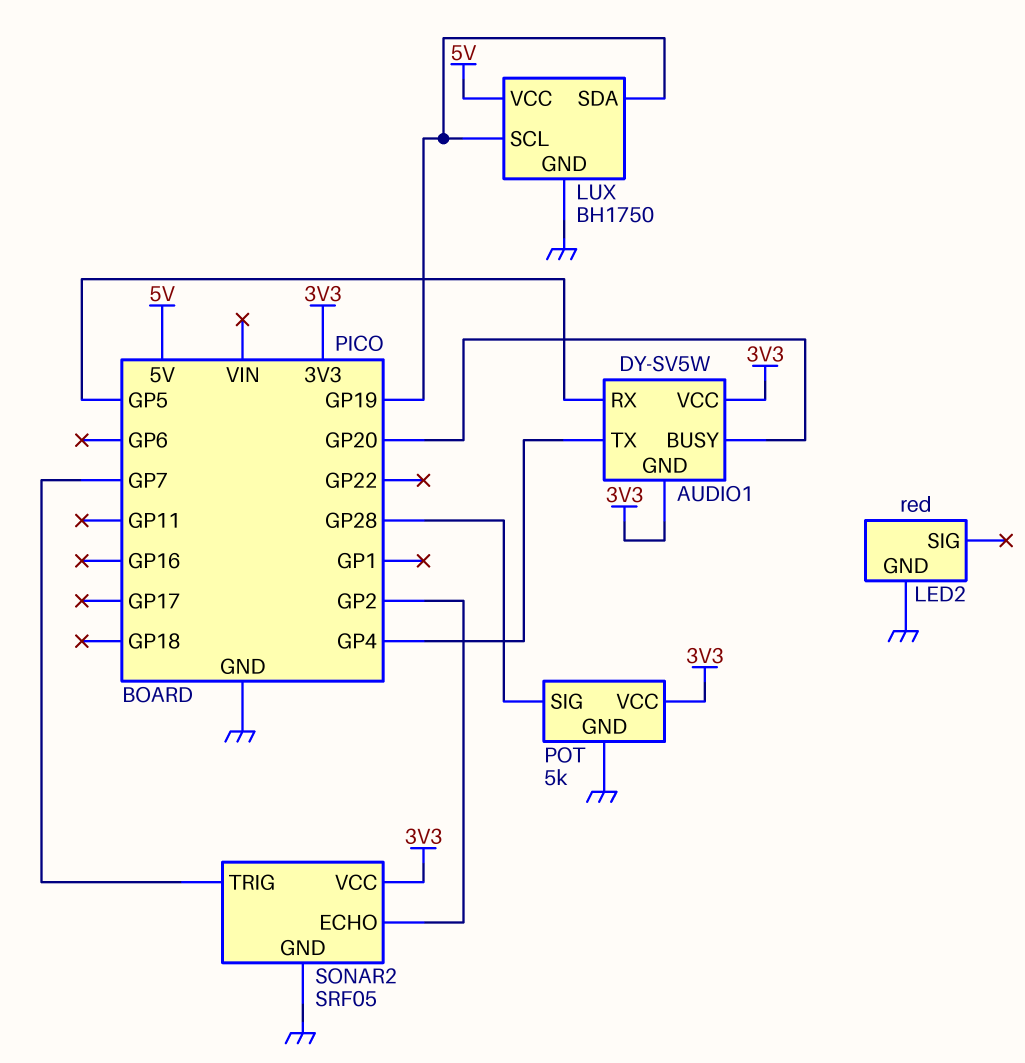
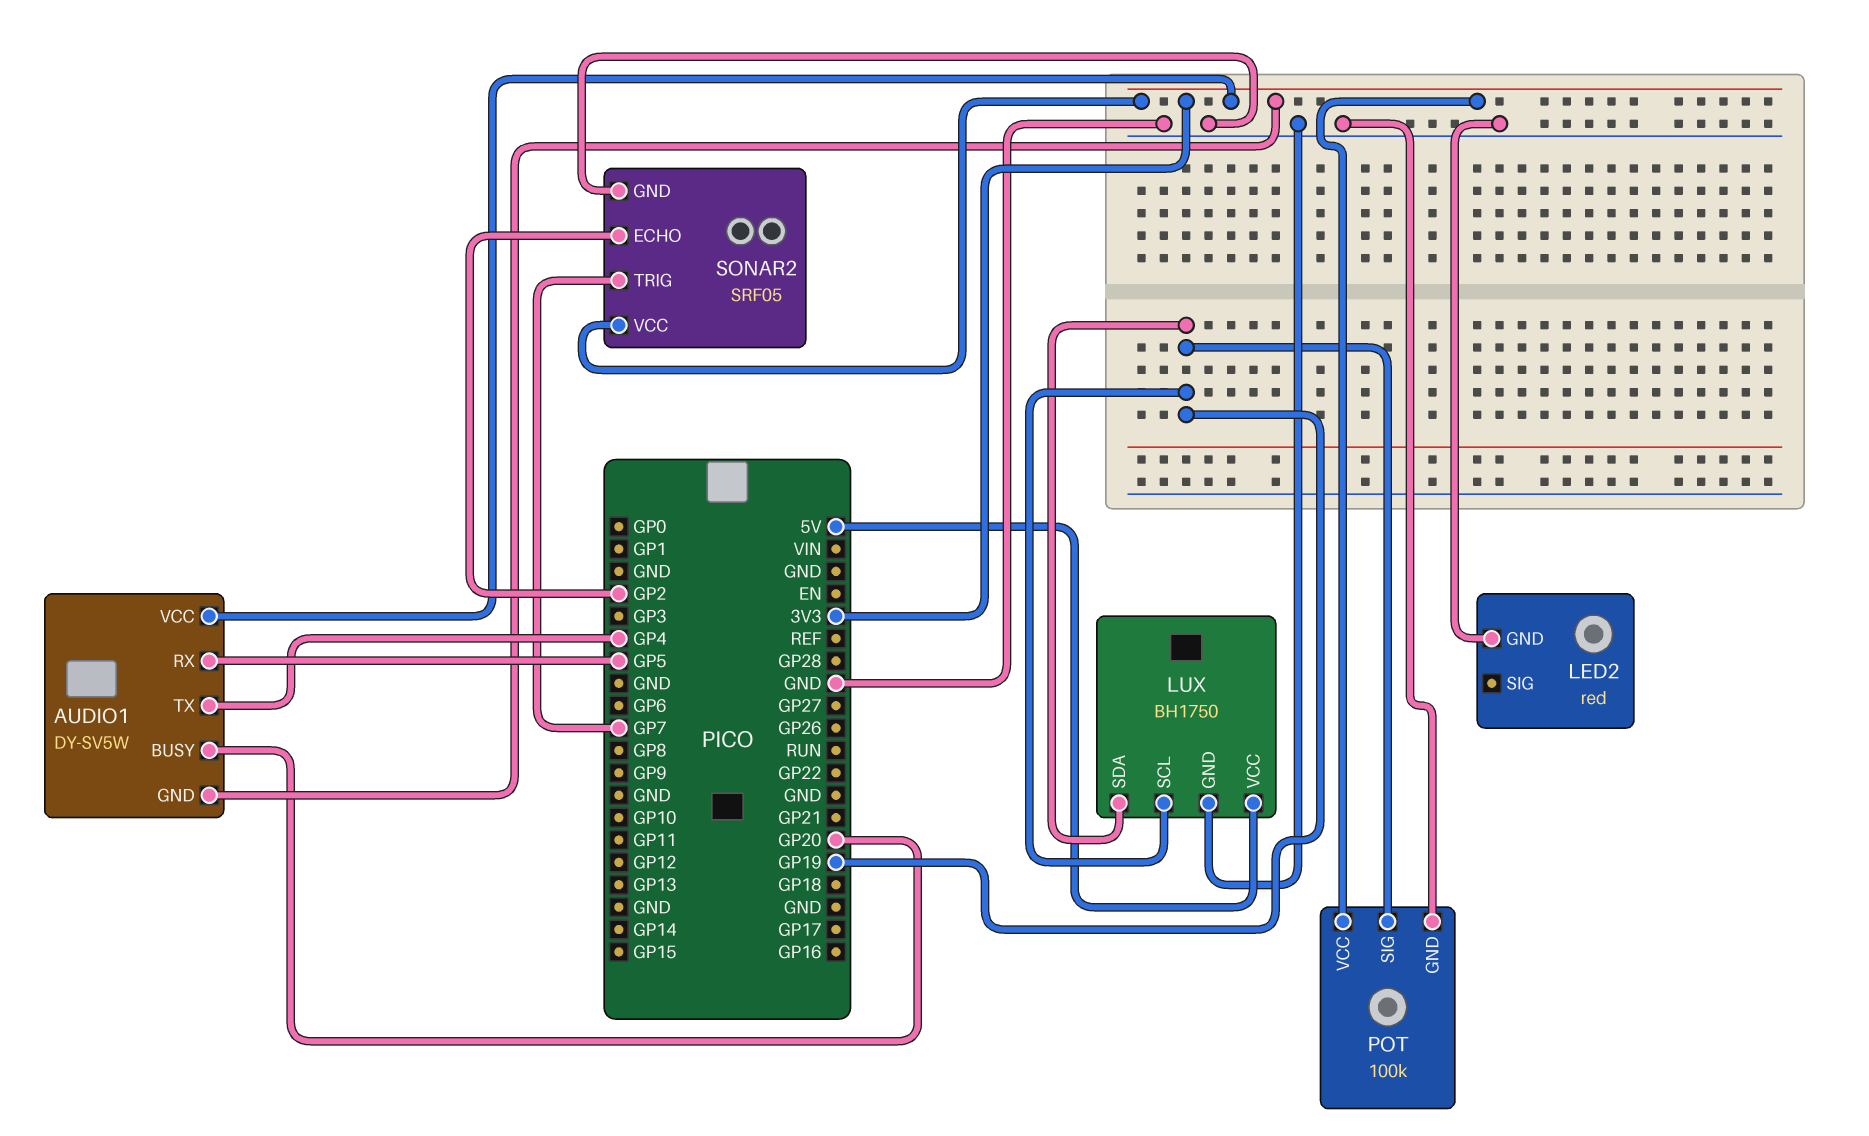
POT: 5k -> 100k
POT pin SIG: GP28 -> GP19

